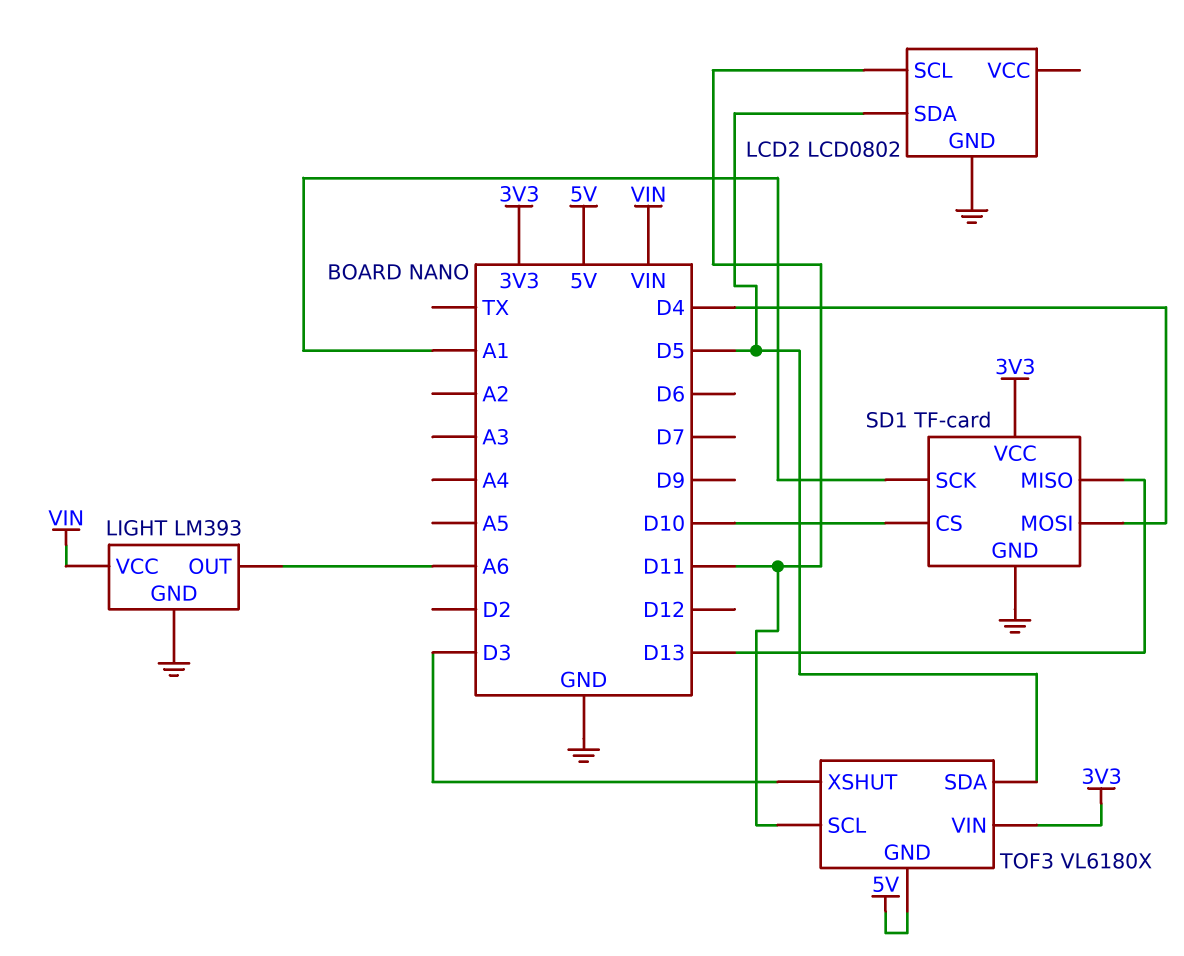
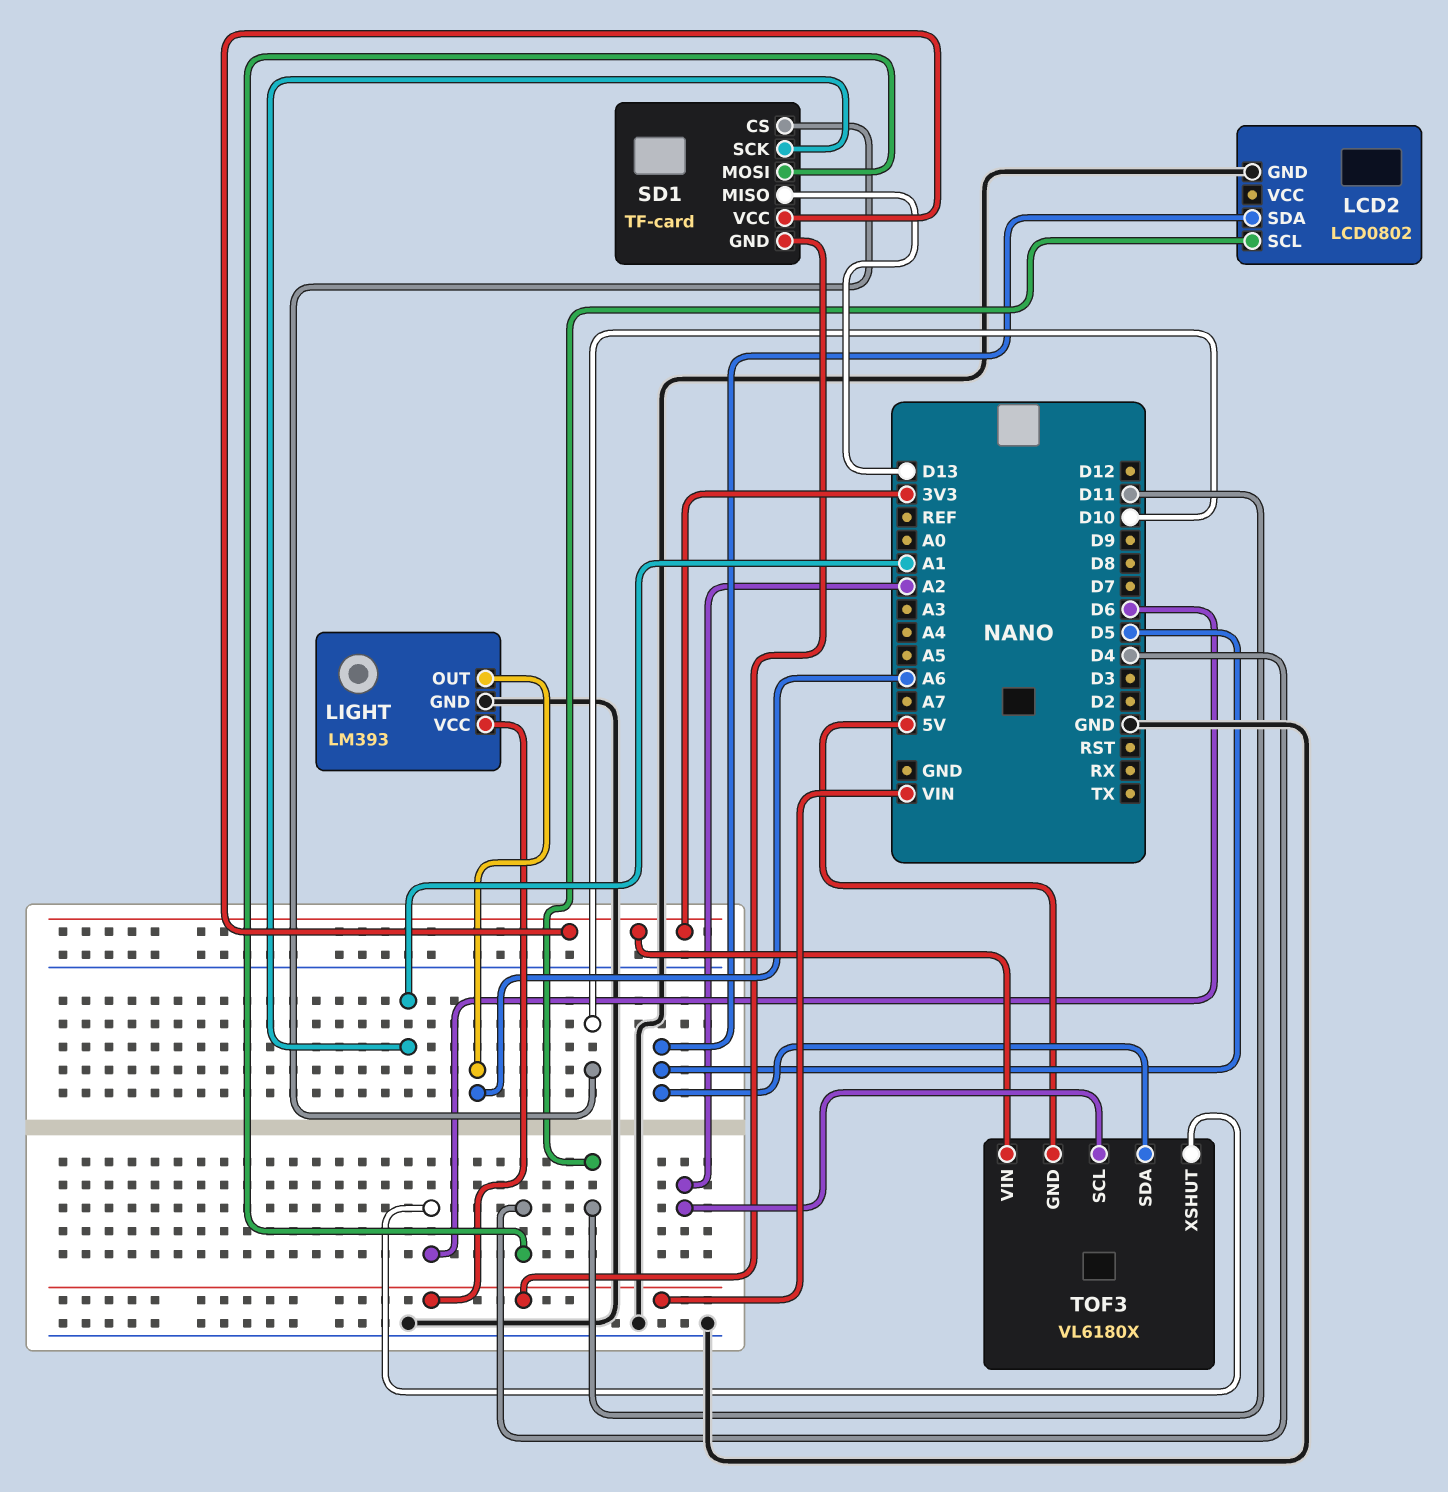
SD1 pin GND: GND -> VIN
TOF3 pin SCL: D11 -> A2
TOF3 pin XSHUT: D3 -> D6

